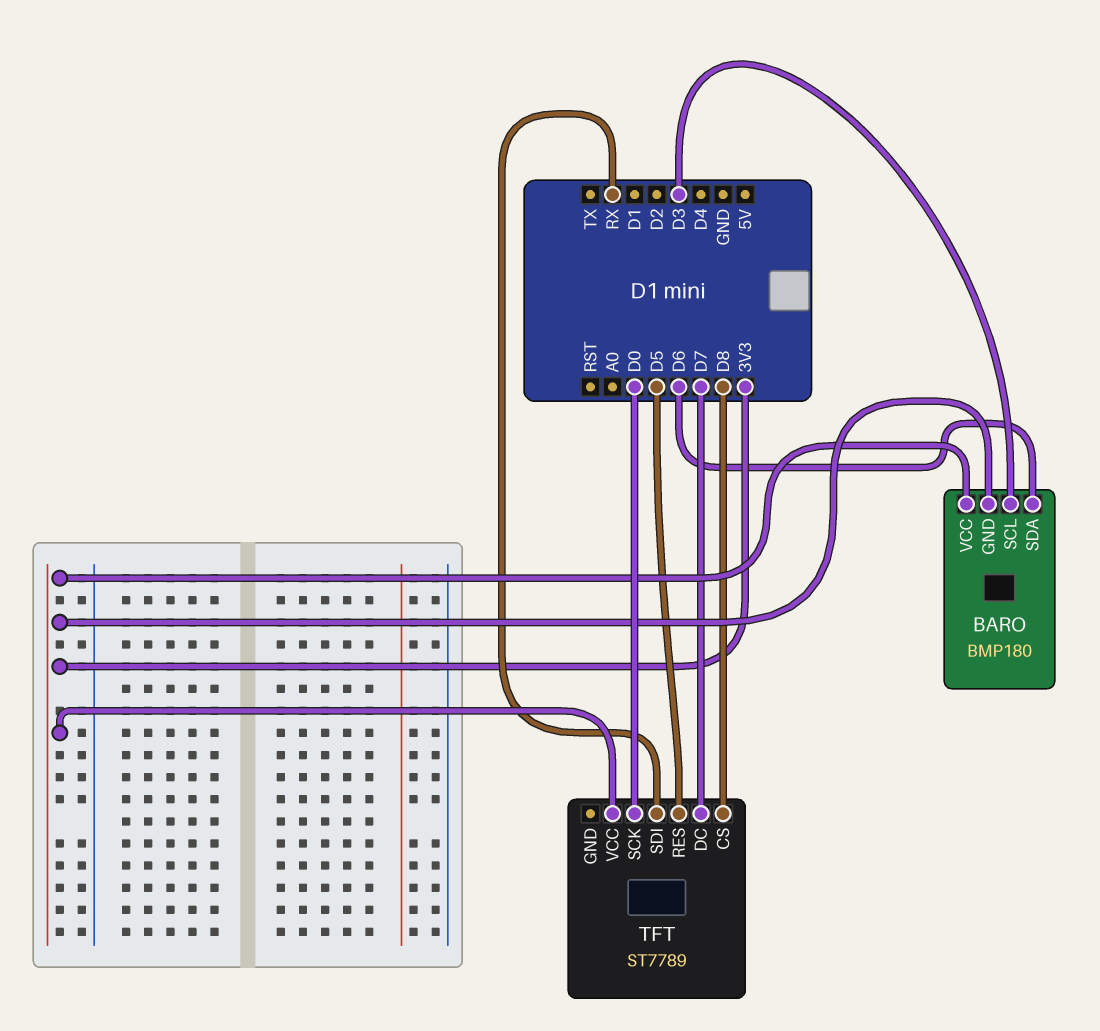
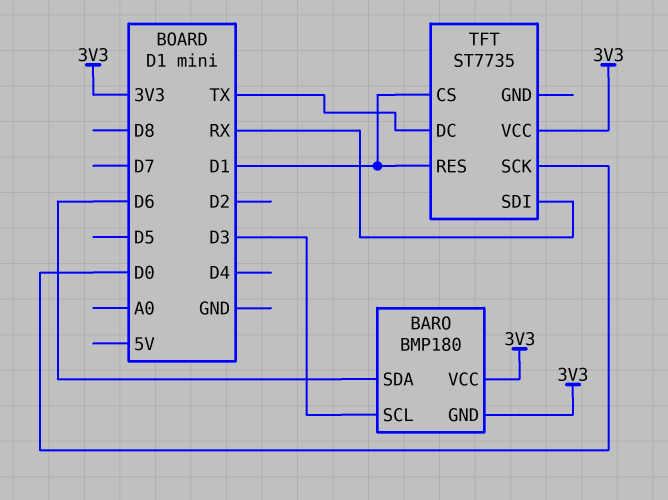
TFT: ST7789 -> ST7735
TFT pin CS: D8 -> D1
TFT pin DC: D7 -> TX
TFT pin RES: D5 -> D1

